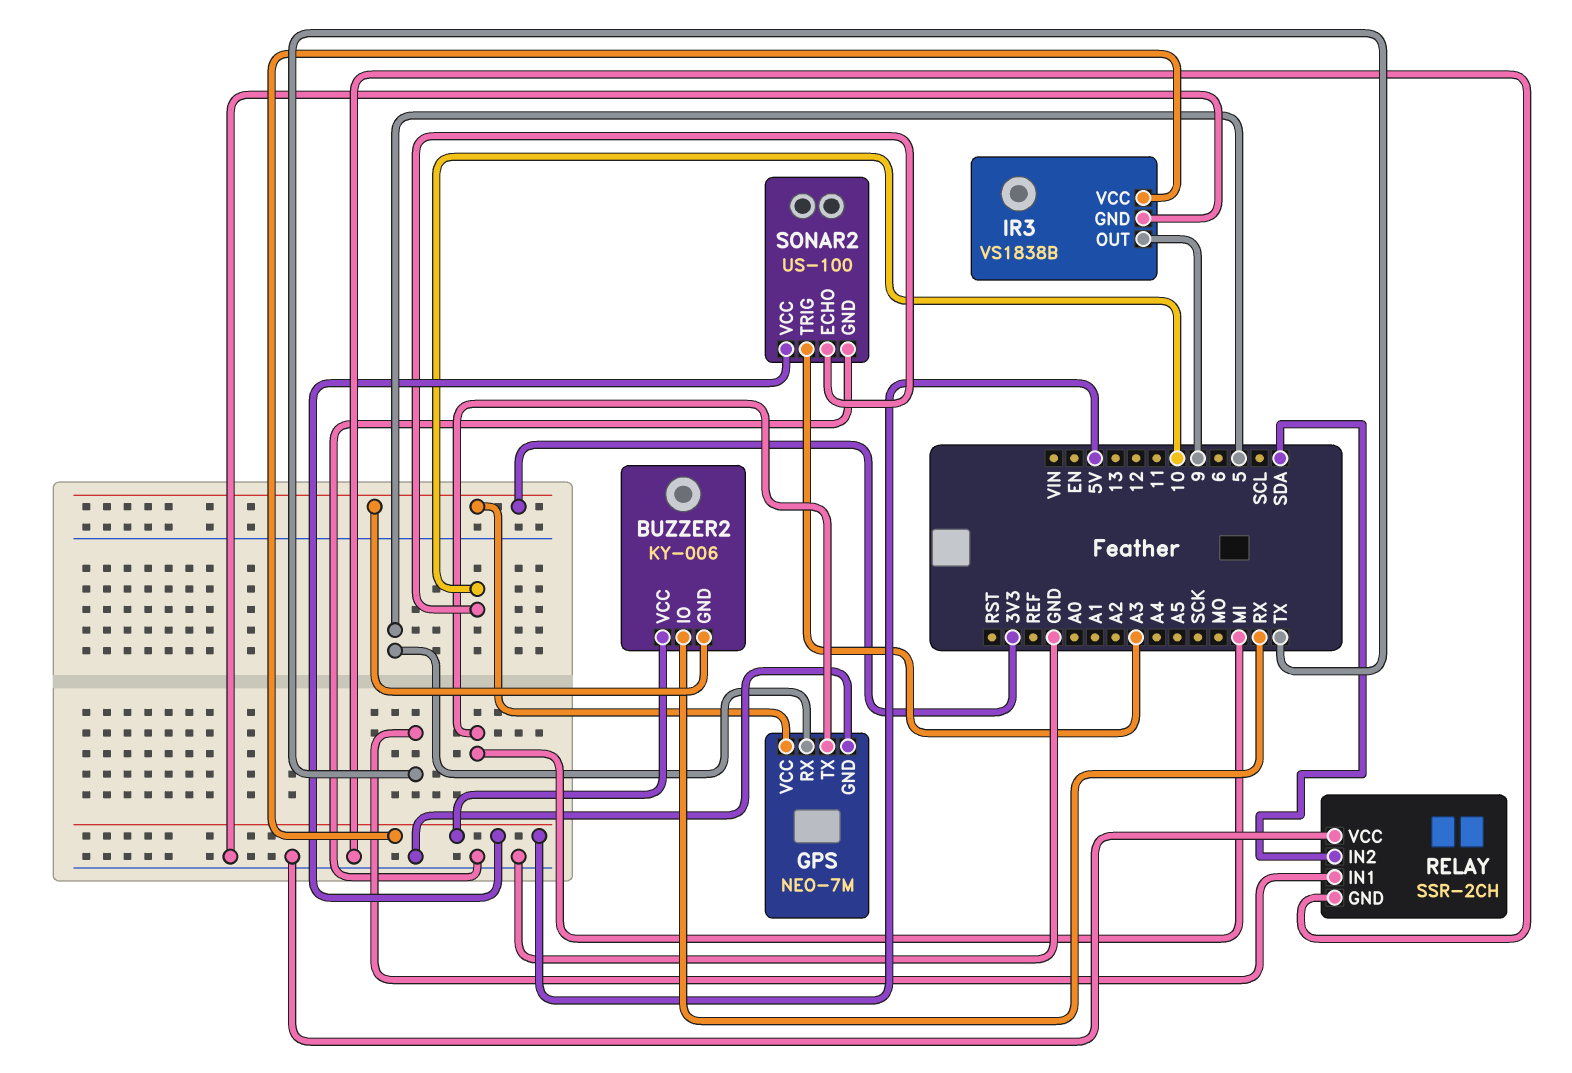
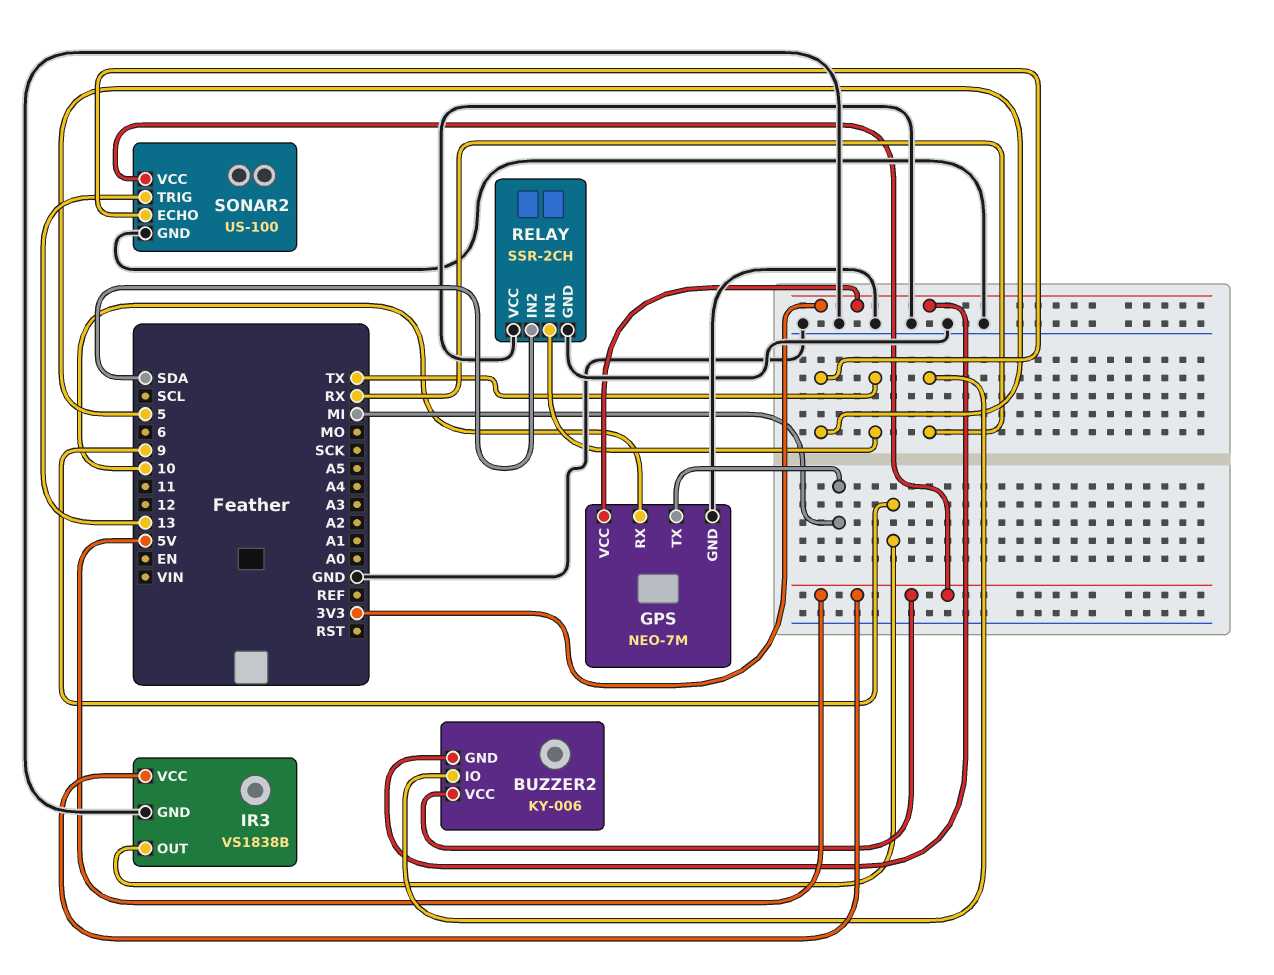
GPS pin RX: 5 -> 10
SONAR2 pin ECHO: 10 -> 5
SONAR2 pin TRIG: A3 -> 13

